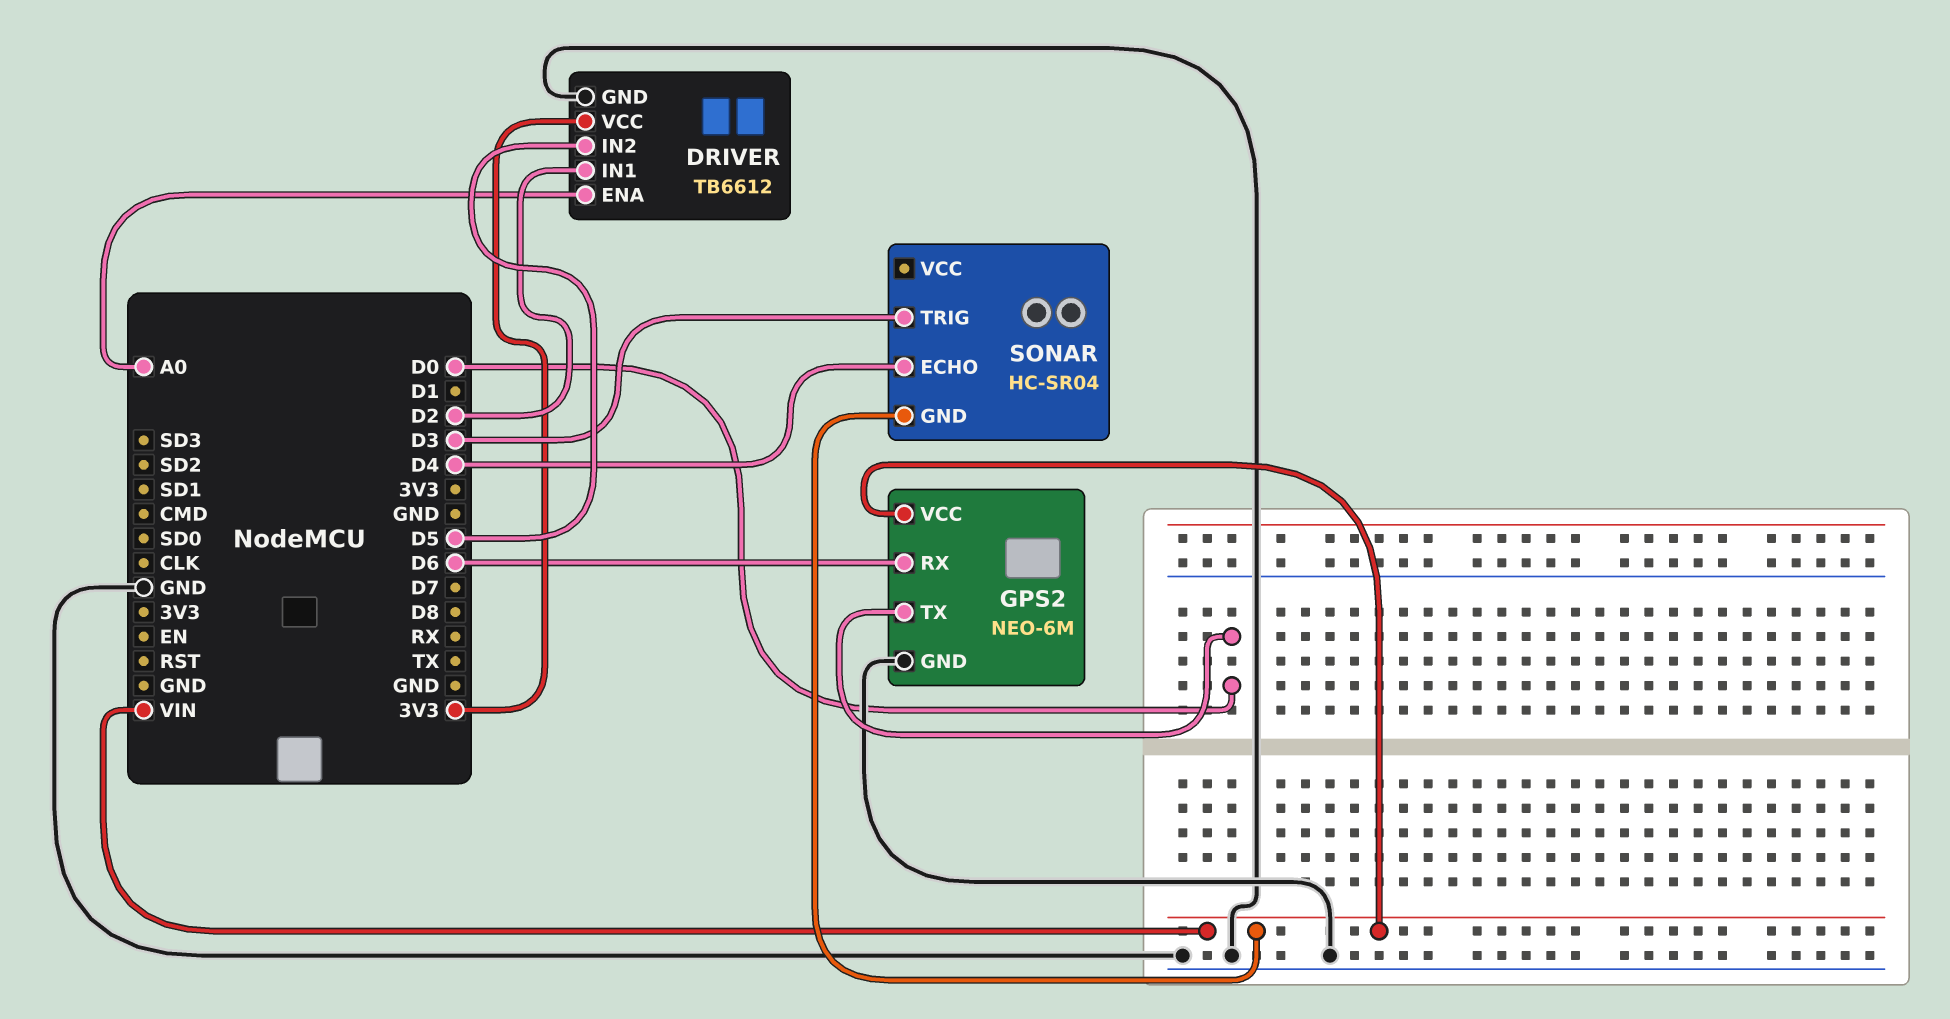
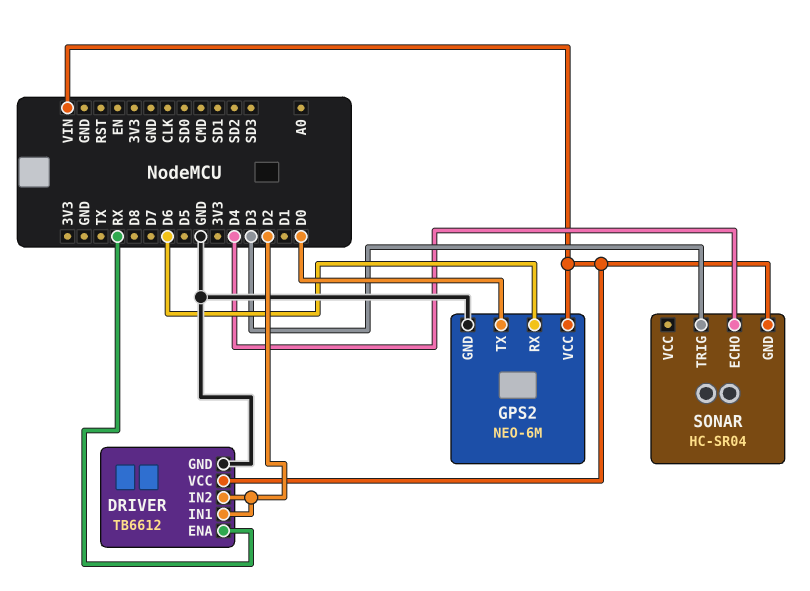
DRIVER pin ENA: A0 -> RX
DRIVER pin IN2: D5 -> D2
DRIVER pin VCC: 3V3 -> VIN

